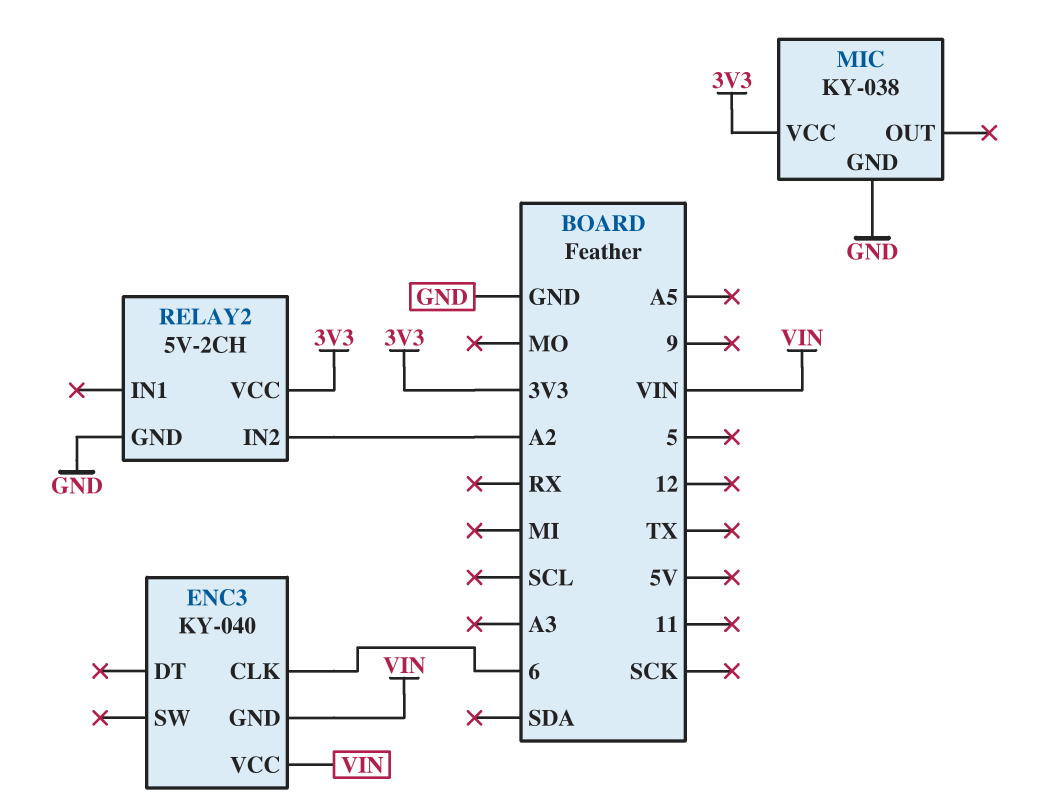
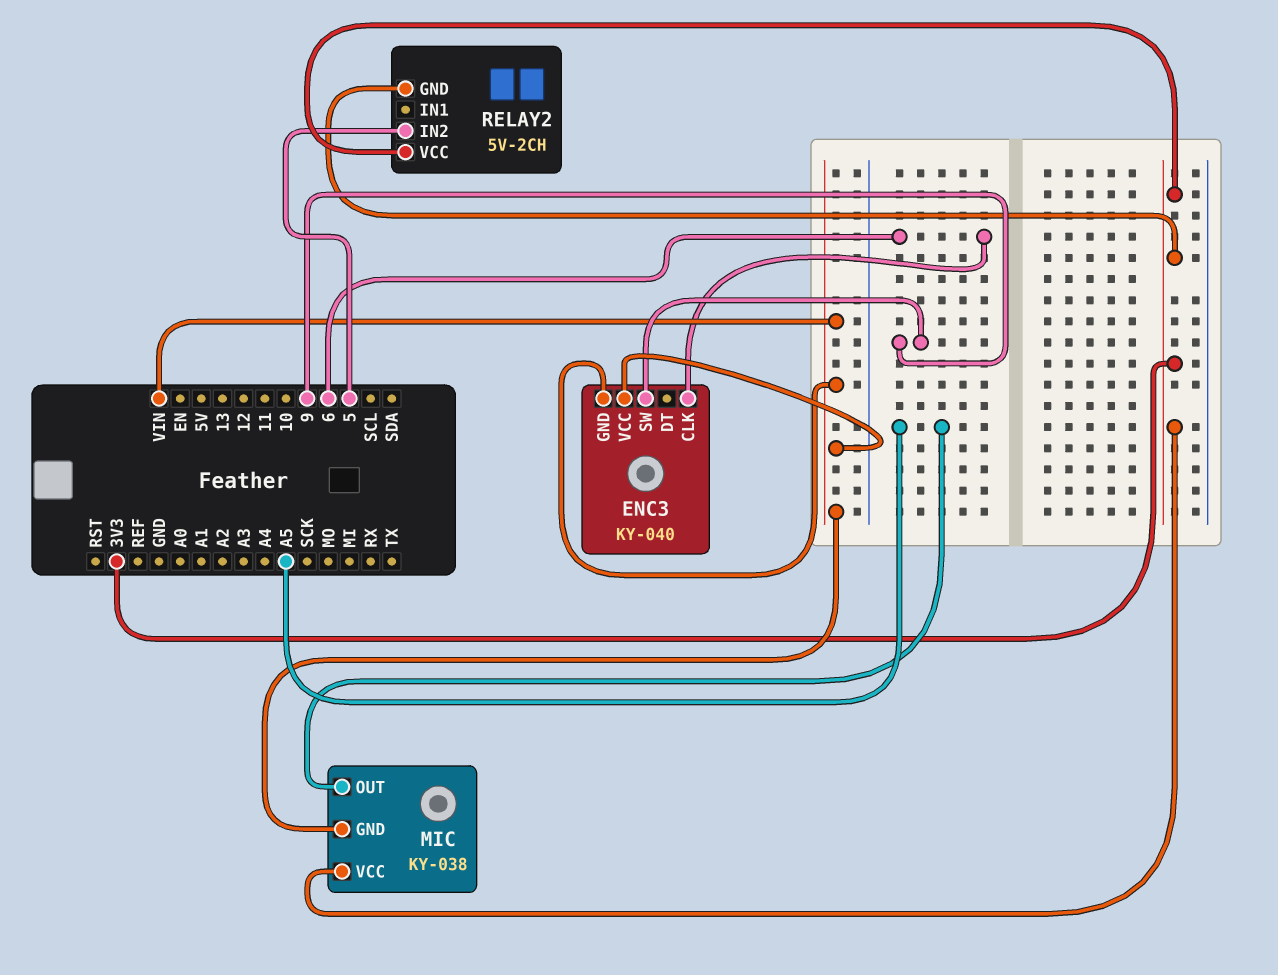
ENC3 pin SW: none -> 9
MIC pin GND: GND -> VIN
MIC pin OUT: none -> A5
RELAY2 pin GND: GND -> 3V3
RELAY2 pin IN2: A2 -> 5

